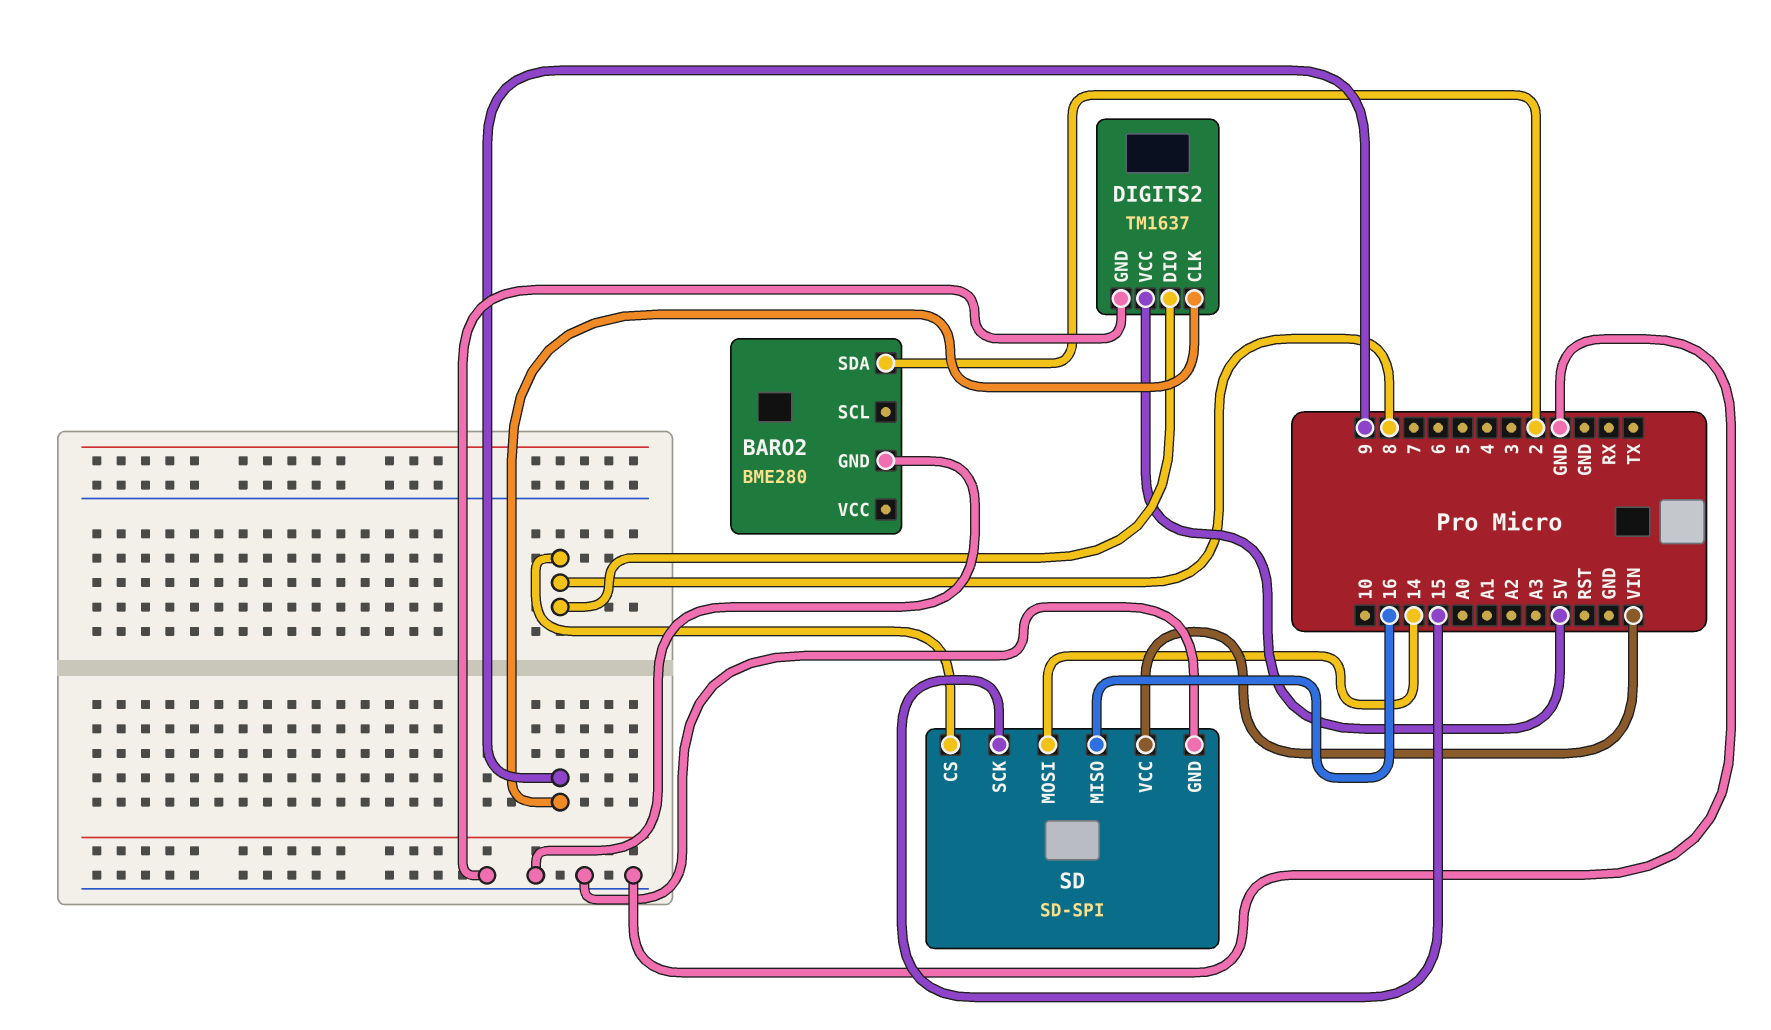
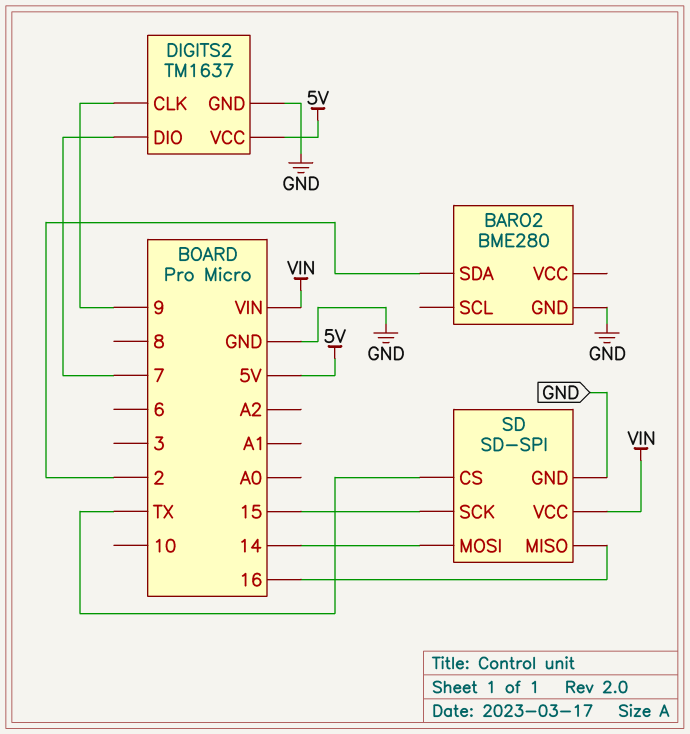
DIGITS2 pin DIO: 8 -> 7
SD pin CS: 8 -> TX

